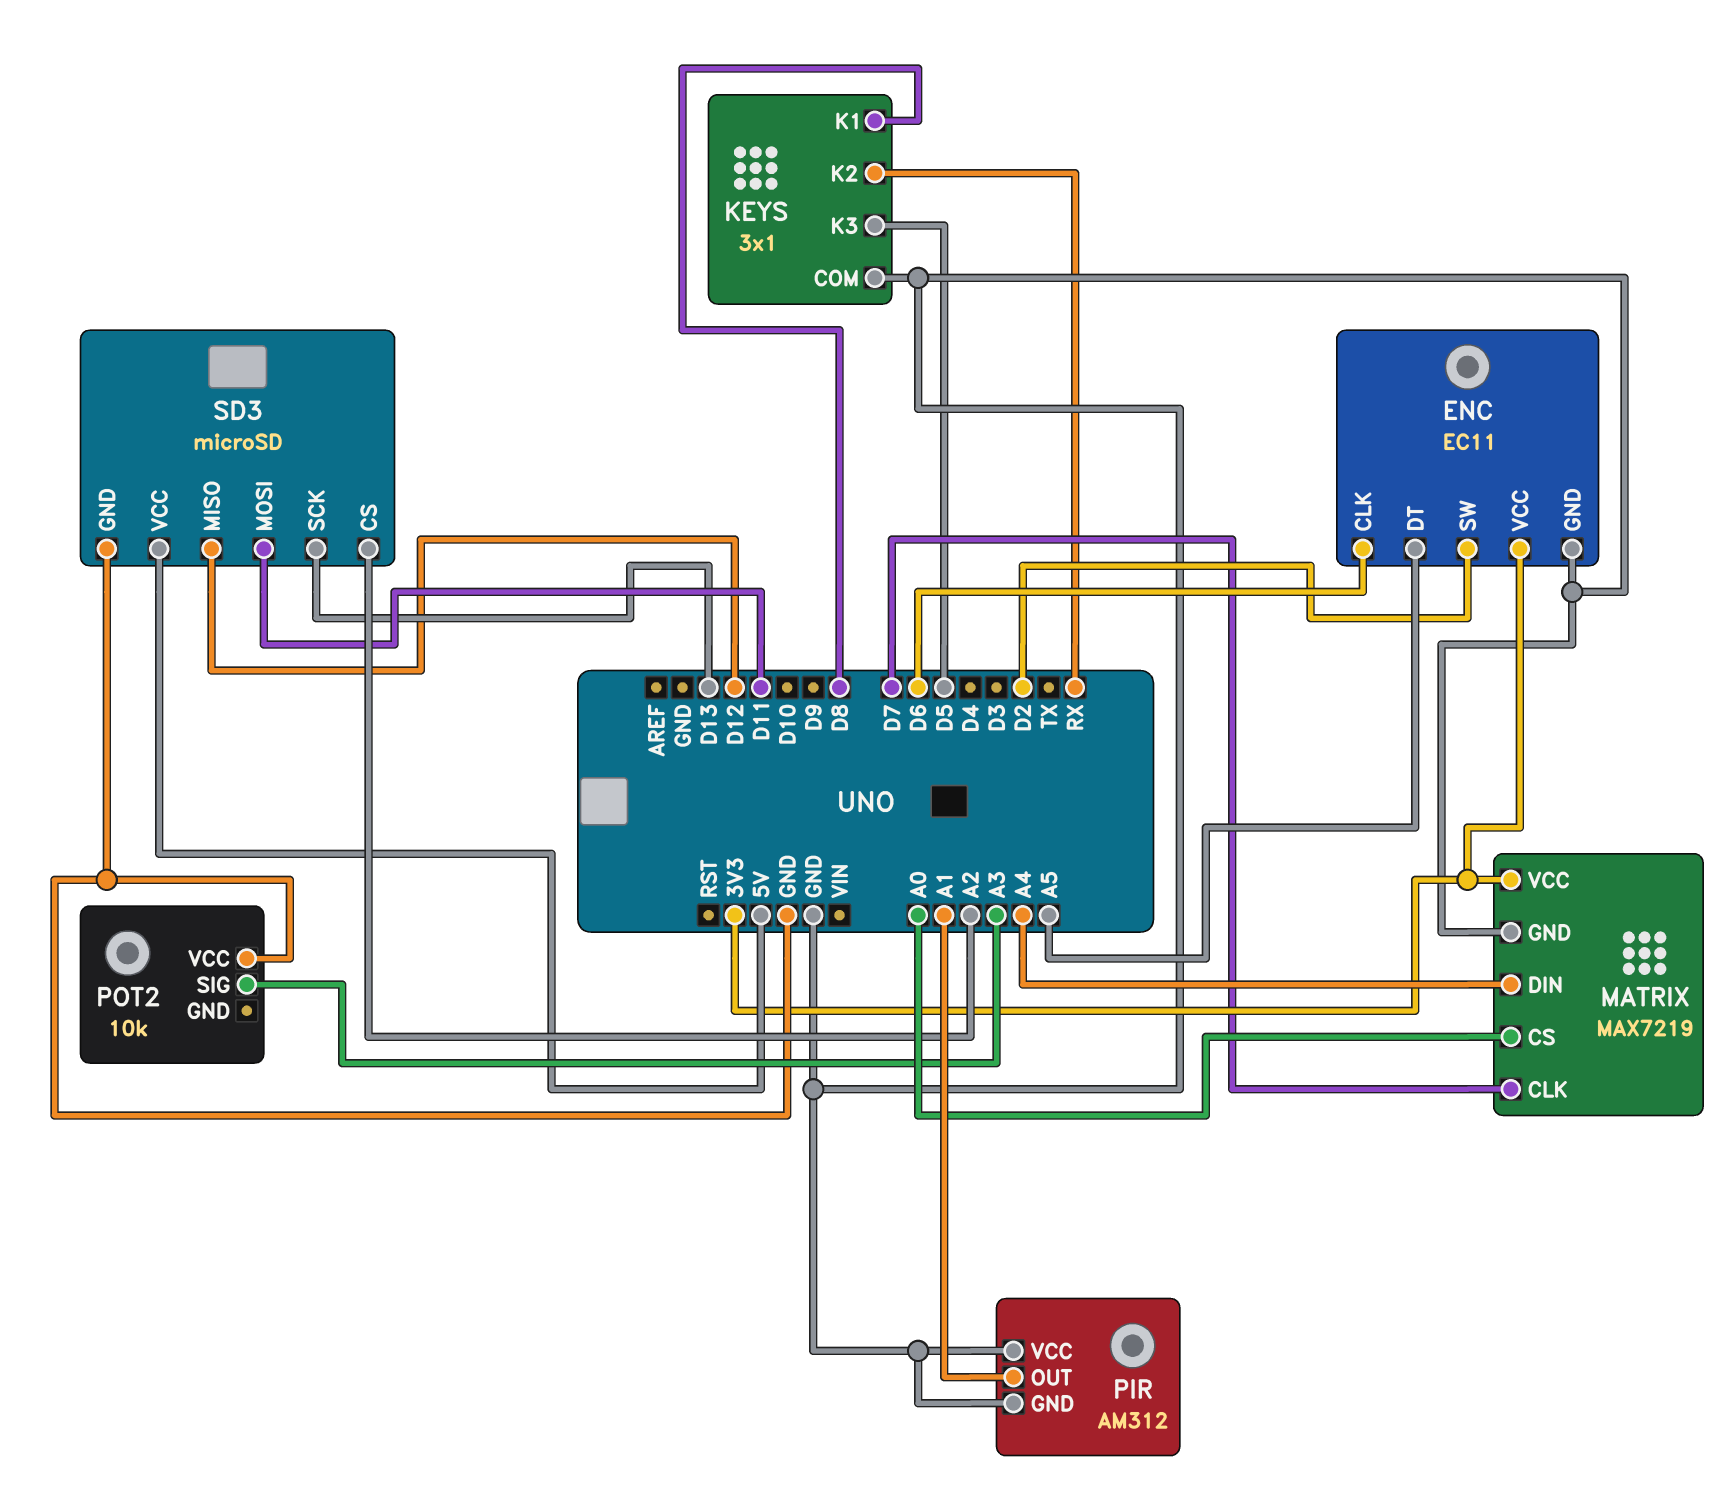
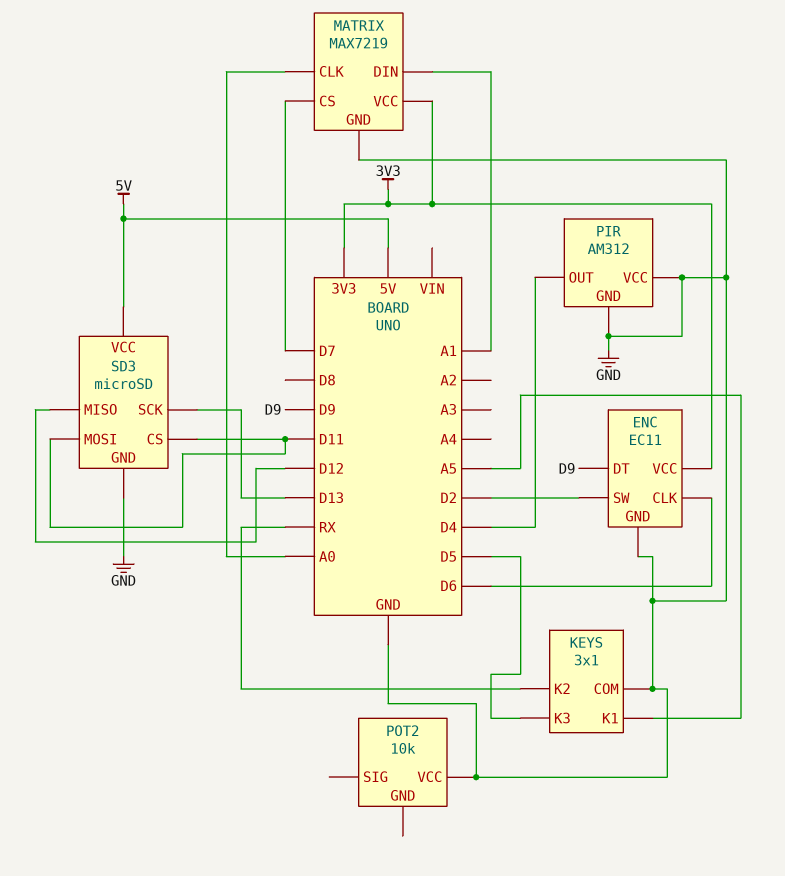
ENC pin DT: A5 -> D9
KEYS pin K1: D8 -> A5
MATRIX pin CLK: D7 -> A0
MATRIX pin CS: A0 -> D7
MATRIX pin DIN: A4 -> A1
PIR pin OUT: A1 -> D4
POT2 pin SIG: A3 -> none
SD3 pin CS: A2 -> D11

